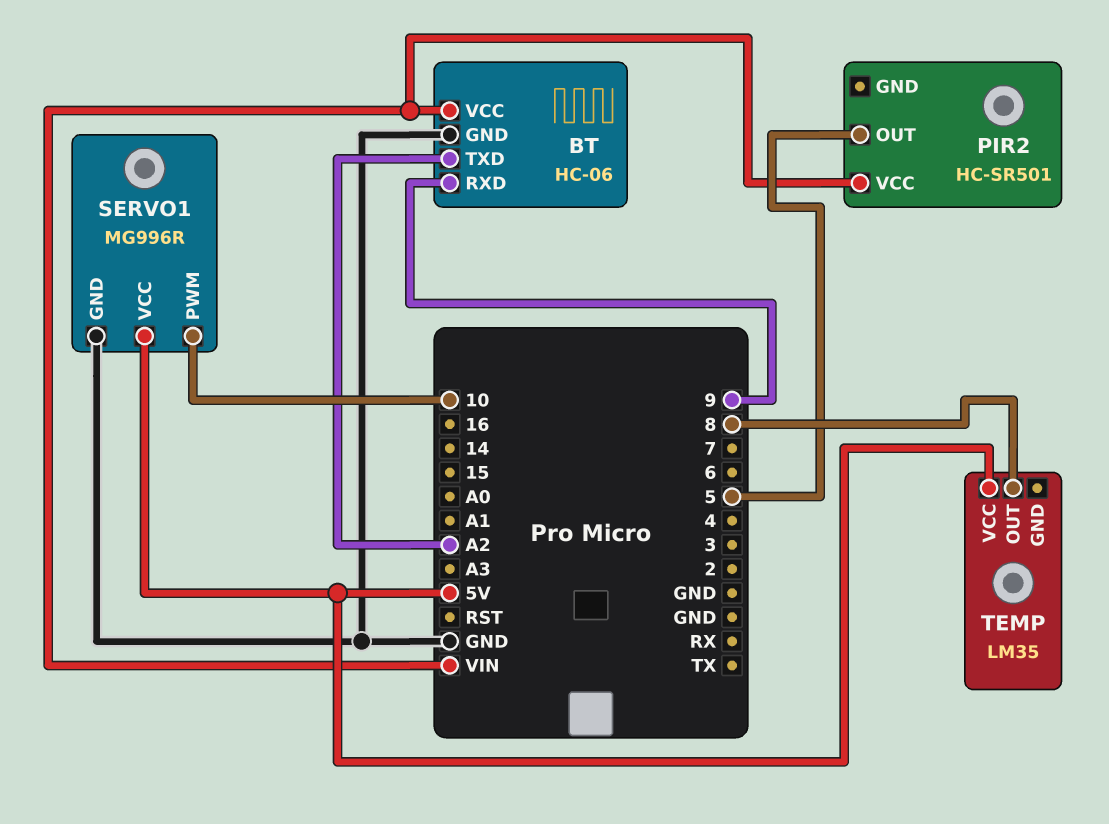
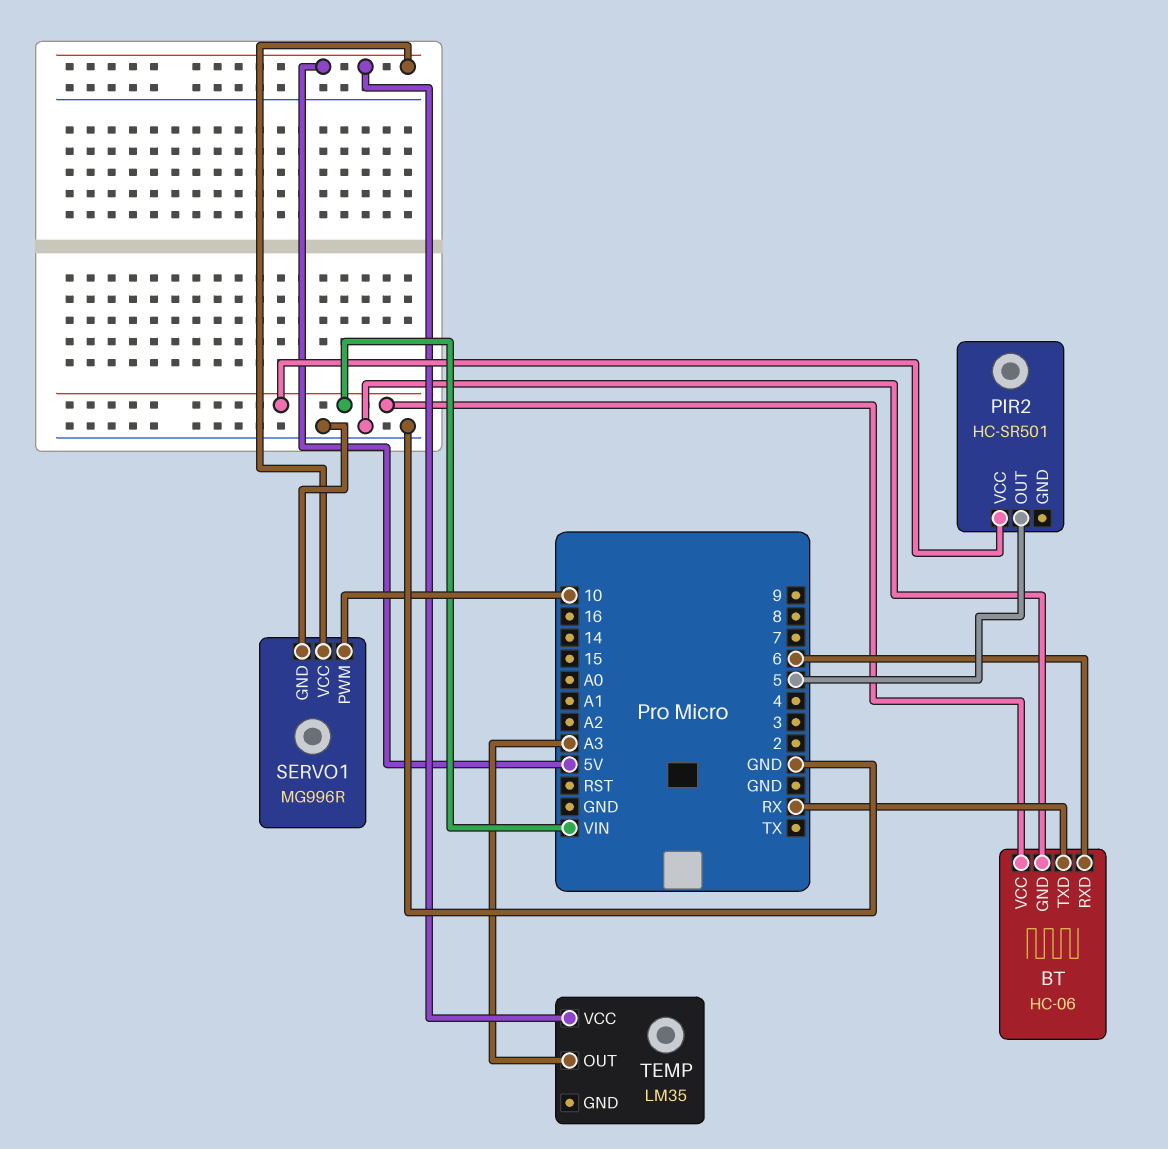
BT pin RXD: 9 -> 6
BT pin TXD: A2 -> RX
TEMP pin OUT: 8 -> A3

